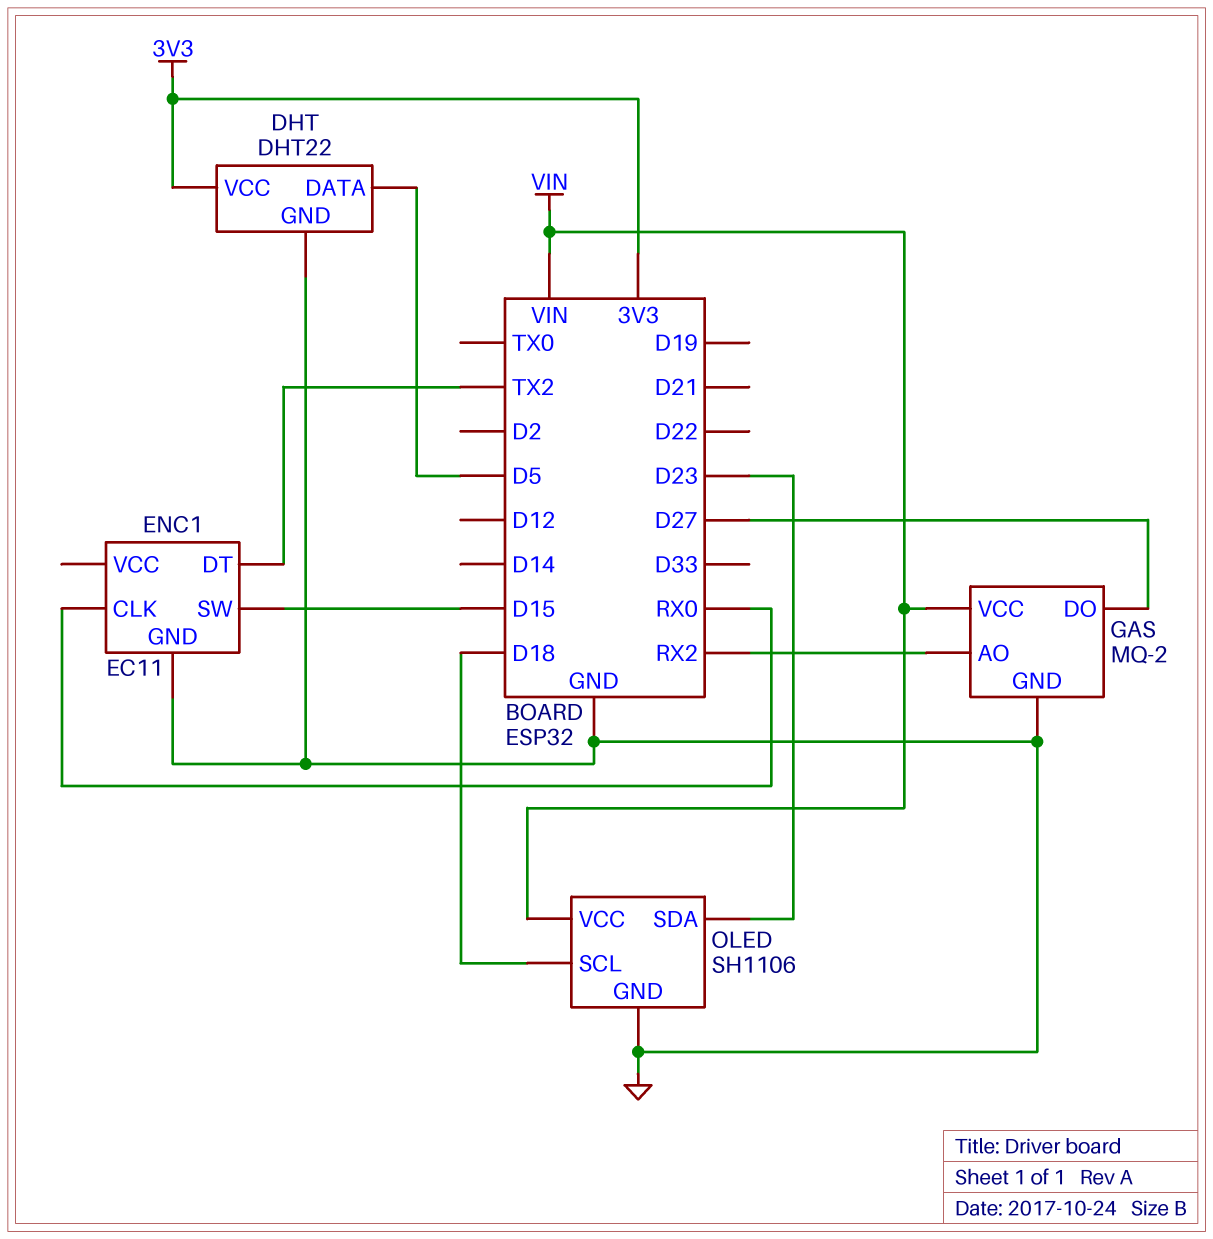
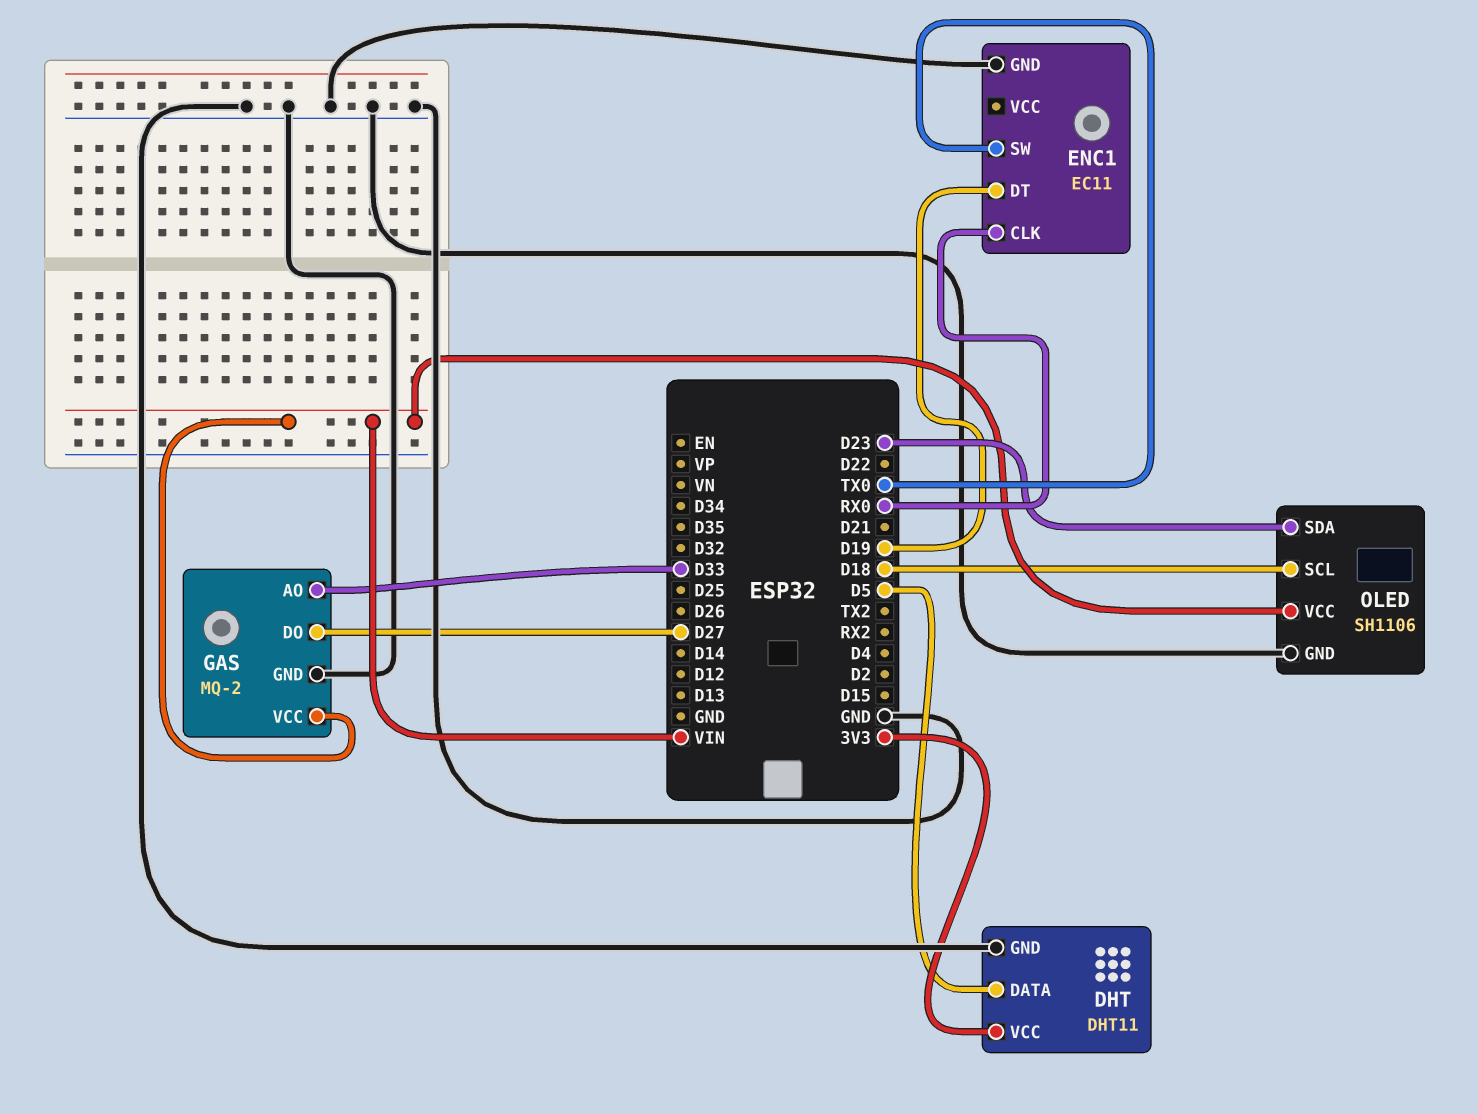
DHT: DHT22 -> DHT11
ENC1 pin DT: TX2 -> D19
ENC1 pin SW: D15 -> TX0
GAS pin AO: RX2 -> D33

